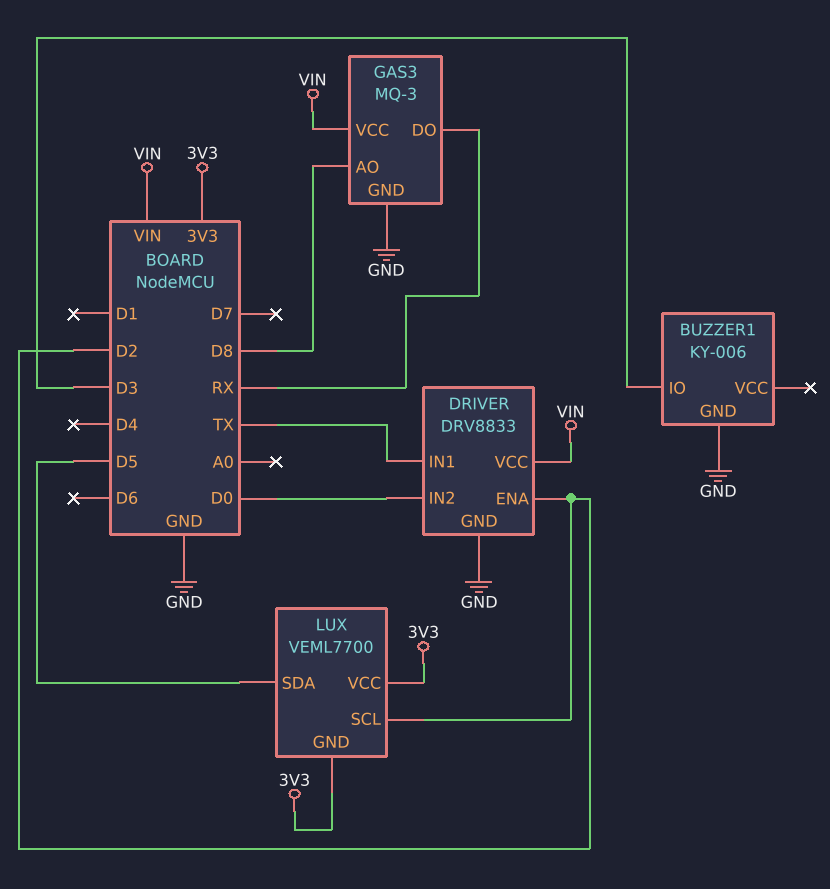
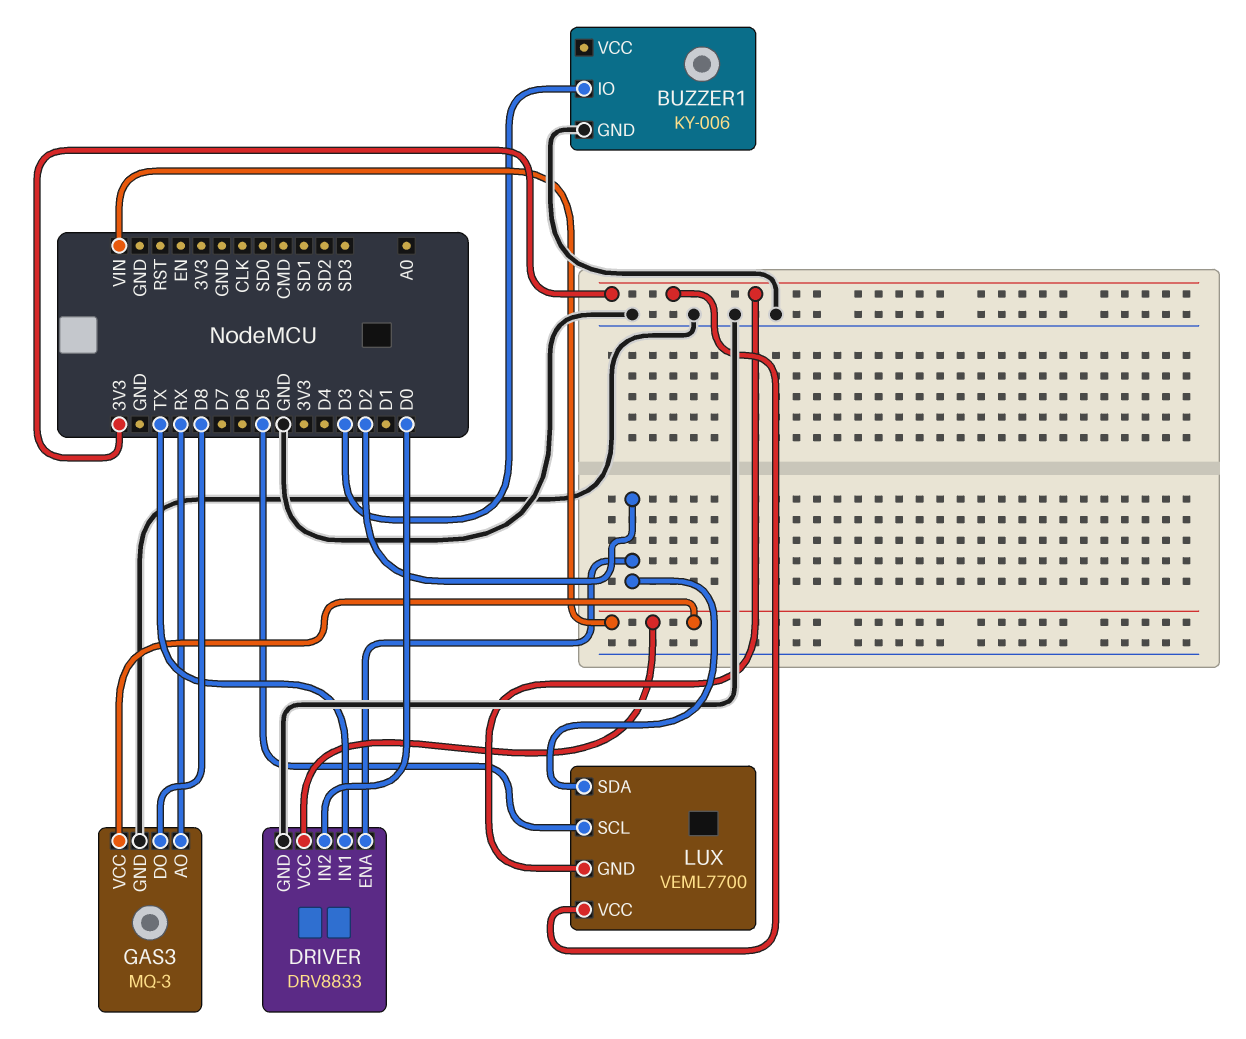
GAS3 pin AO: D8 -> RX
GAS3 pin DO: RX -> D8
LUX pin SCL: D2 -> D5
LUX pin SDA: D5 -> D2

